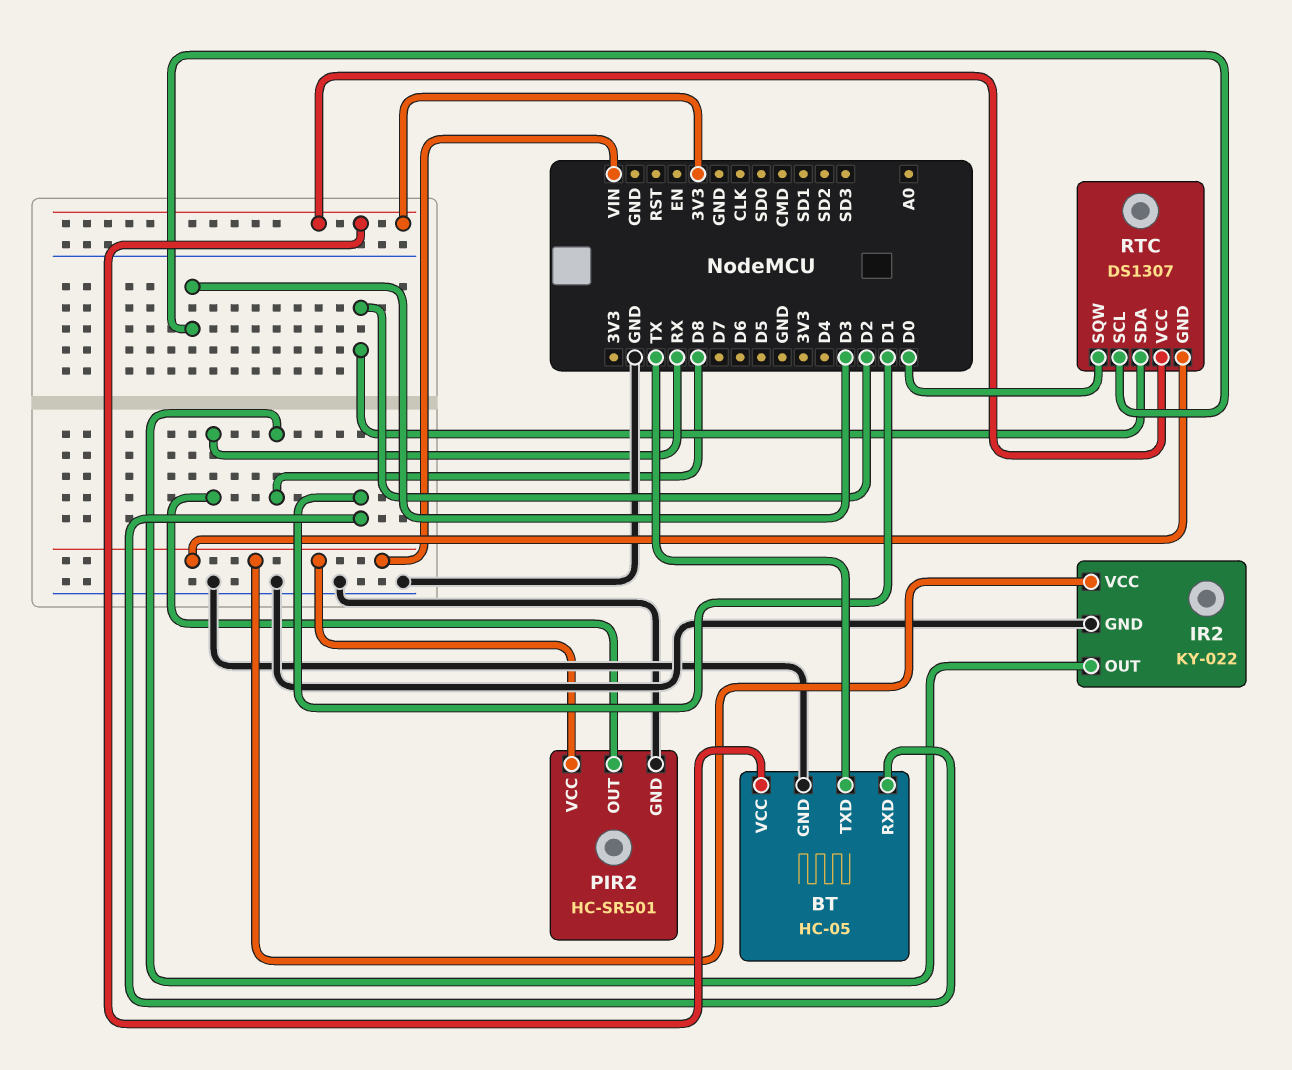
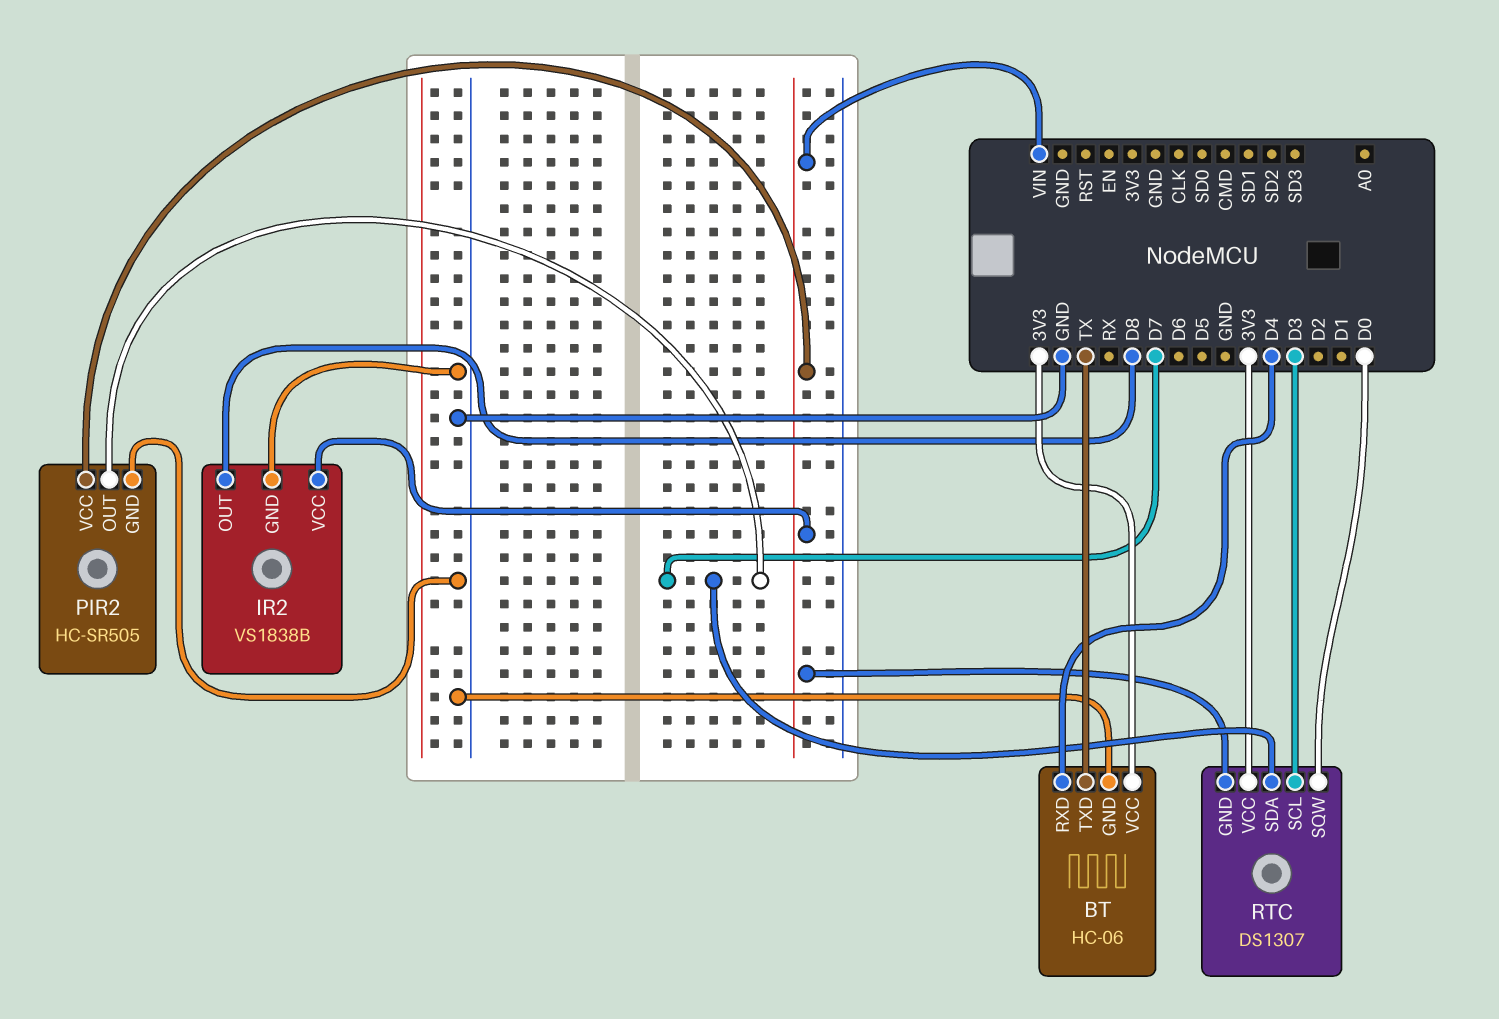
BT: HC-05 -> HC-06
BT pin RXD: D1 -> D4
IR2: KY-022 -> VS1838B
PIR2: HC-SR501 -> HC-SR505
PIR2 pin OUT: RX -> D7
RTC pin SDA: D2 -> D7

